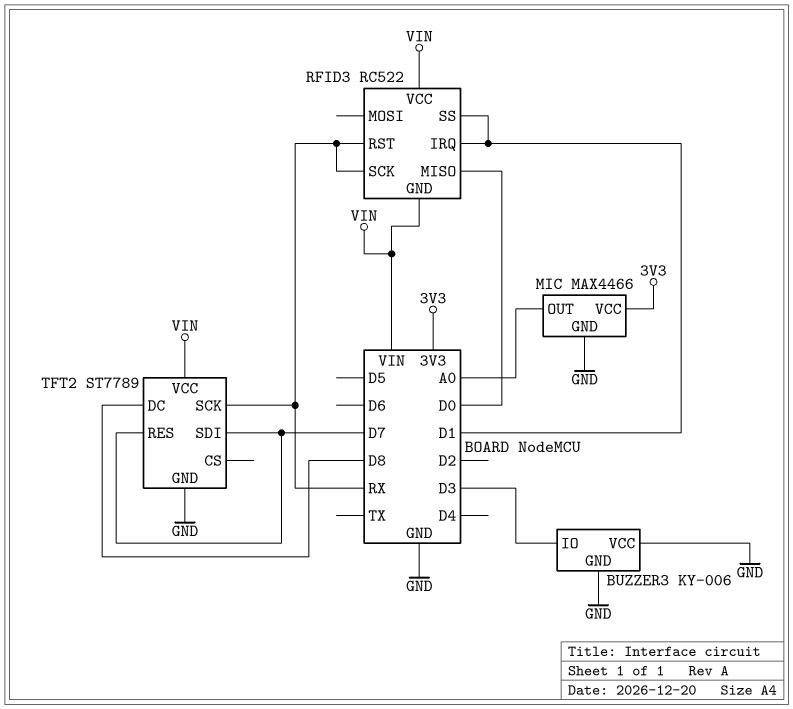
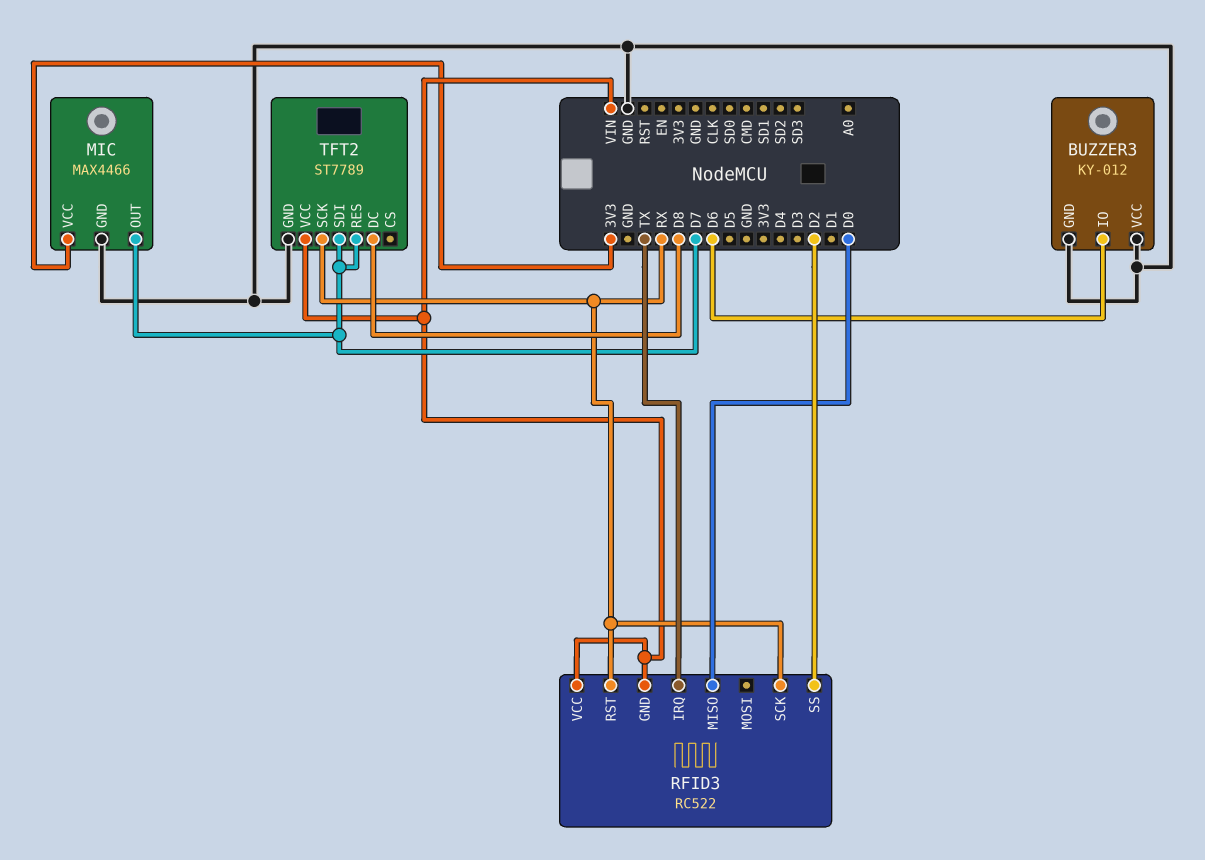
BUZZER3: KY-006 -> KY-012
BUZZER3 pin IO: D3 -> D6
MIC pin OUT: A0 -> D7
RFID3 pin IRQ: D1 -> TX
RFID3 pin SS: D1 -> D2

